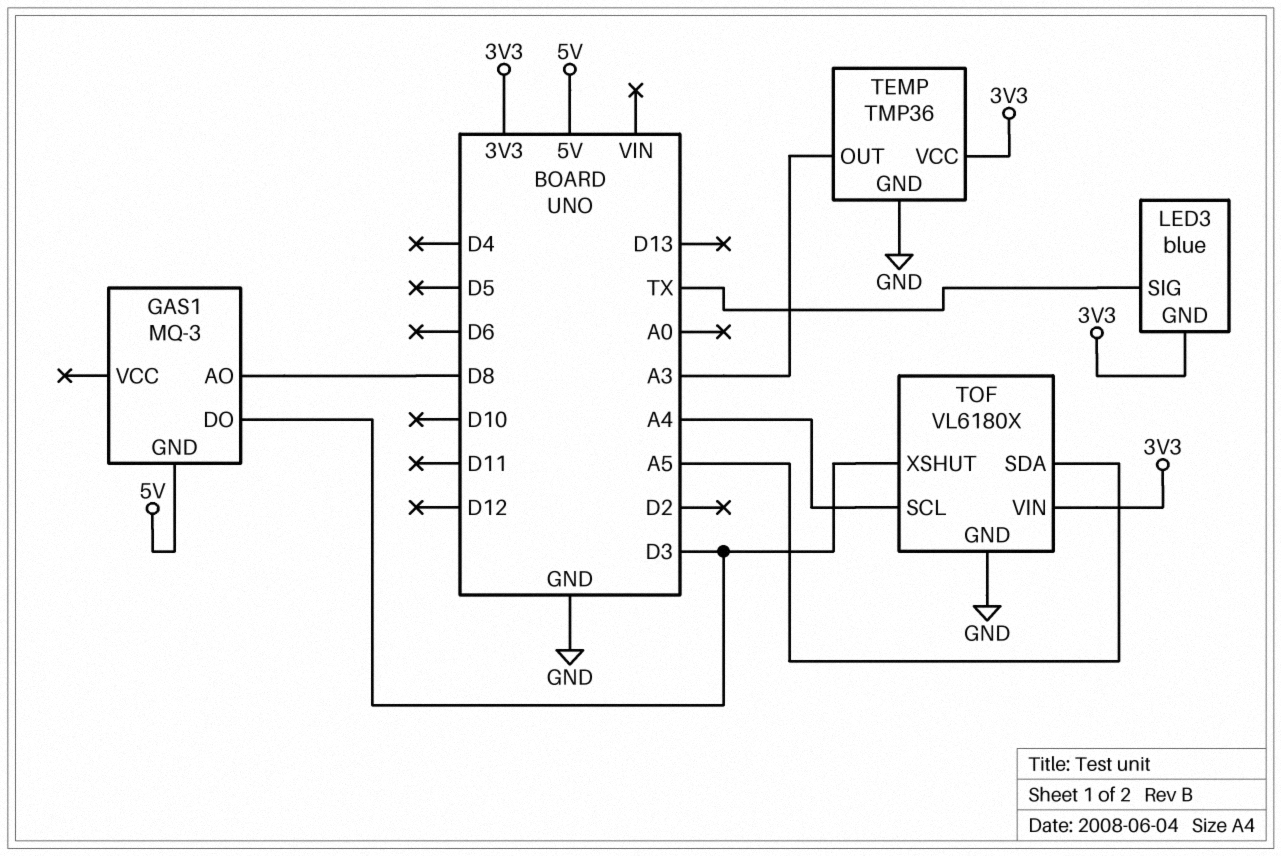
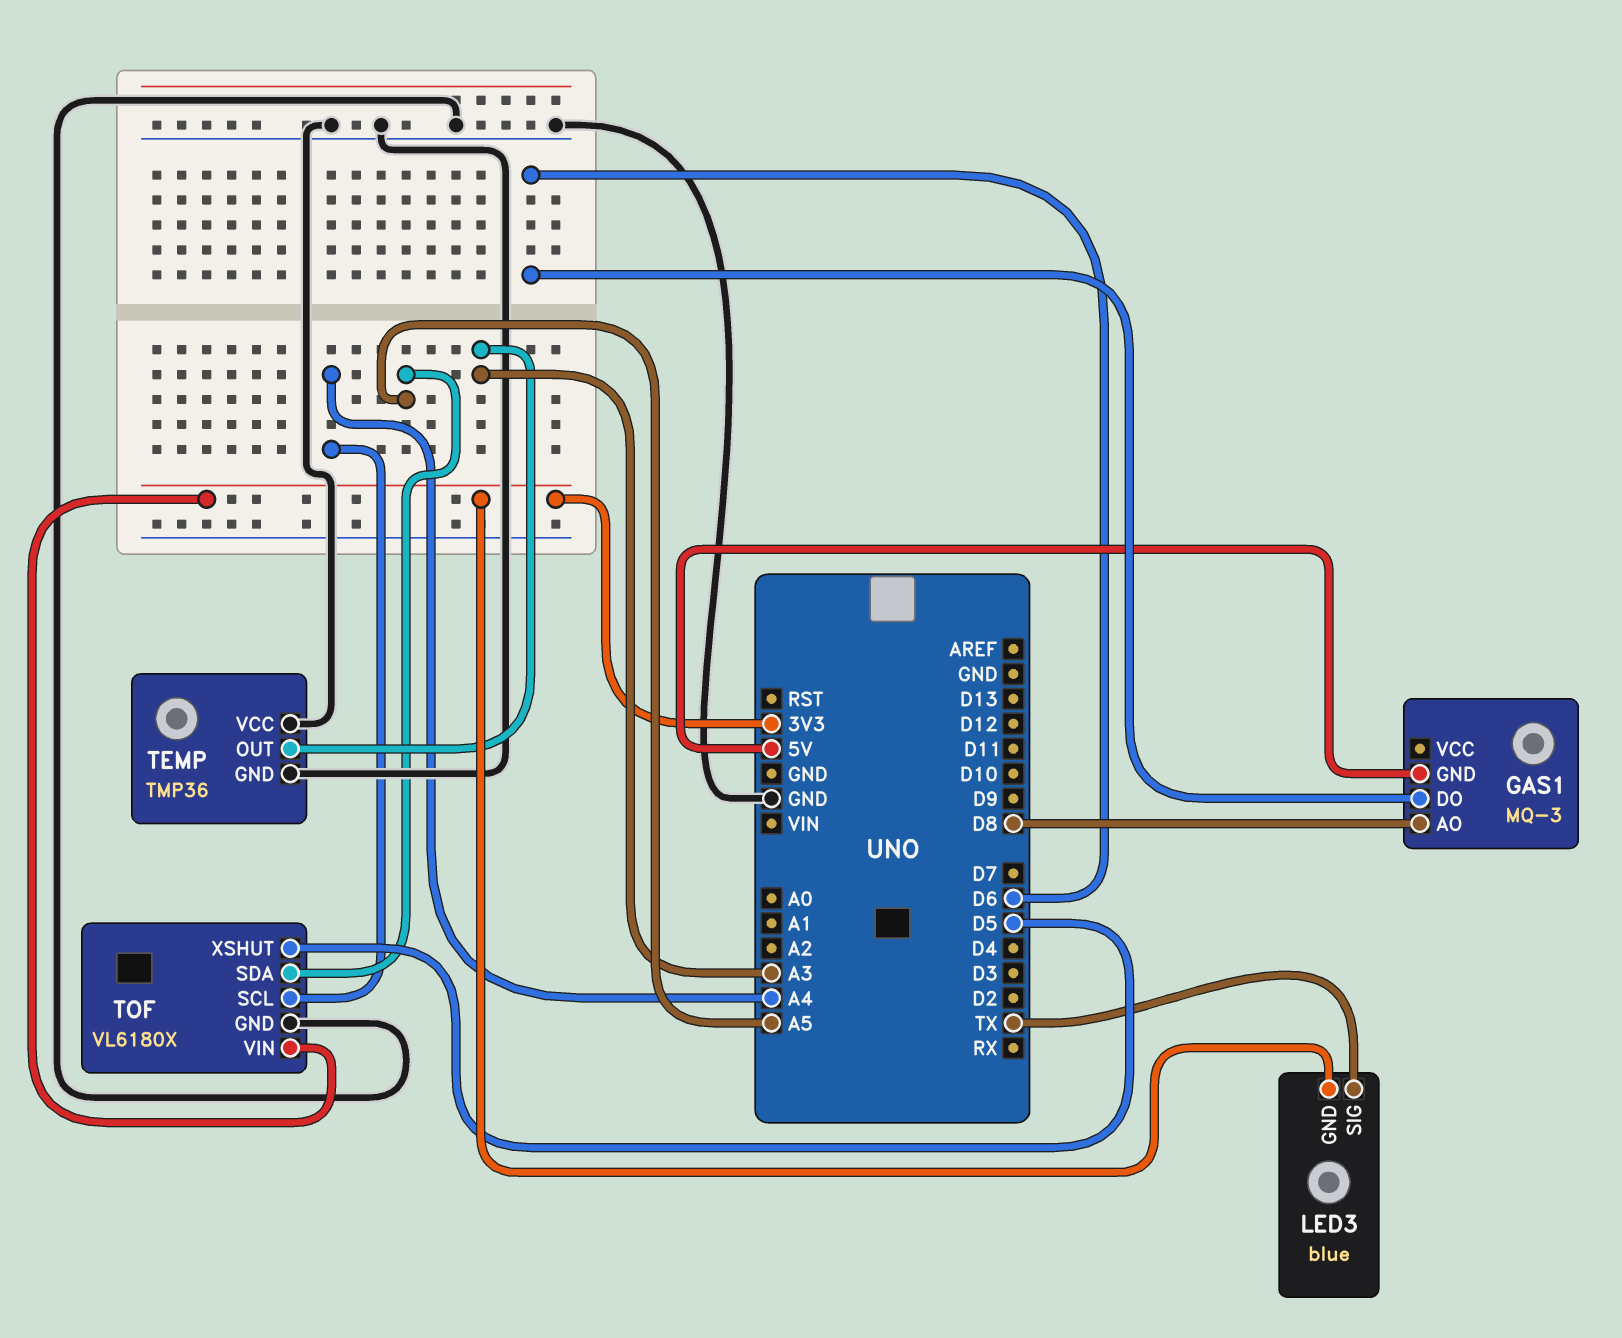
GAS1 pin DO: D3 -> D6
TEMP pin VCC: 3V3 -> GND
TOF pin XSHUT: D3 -> D5

